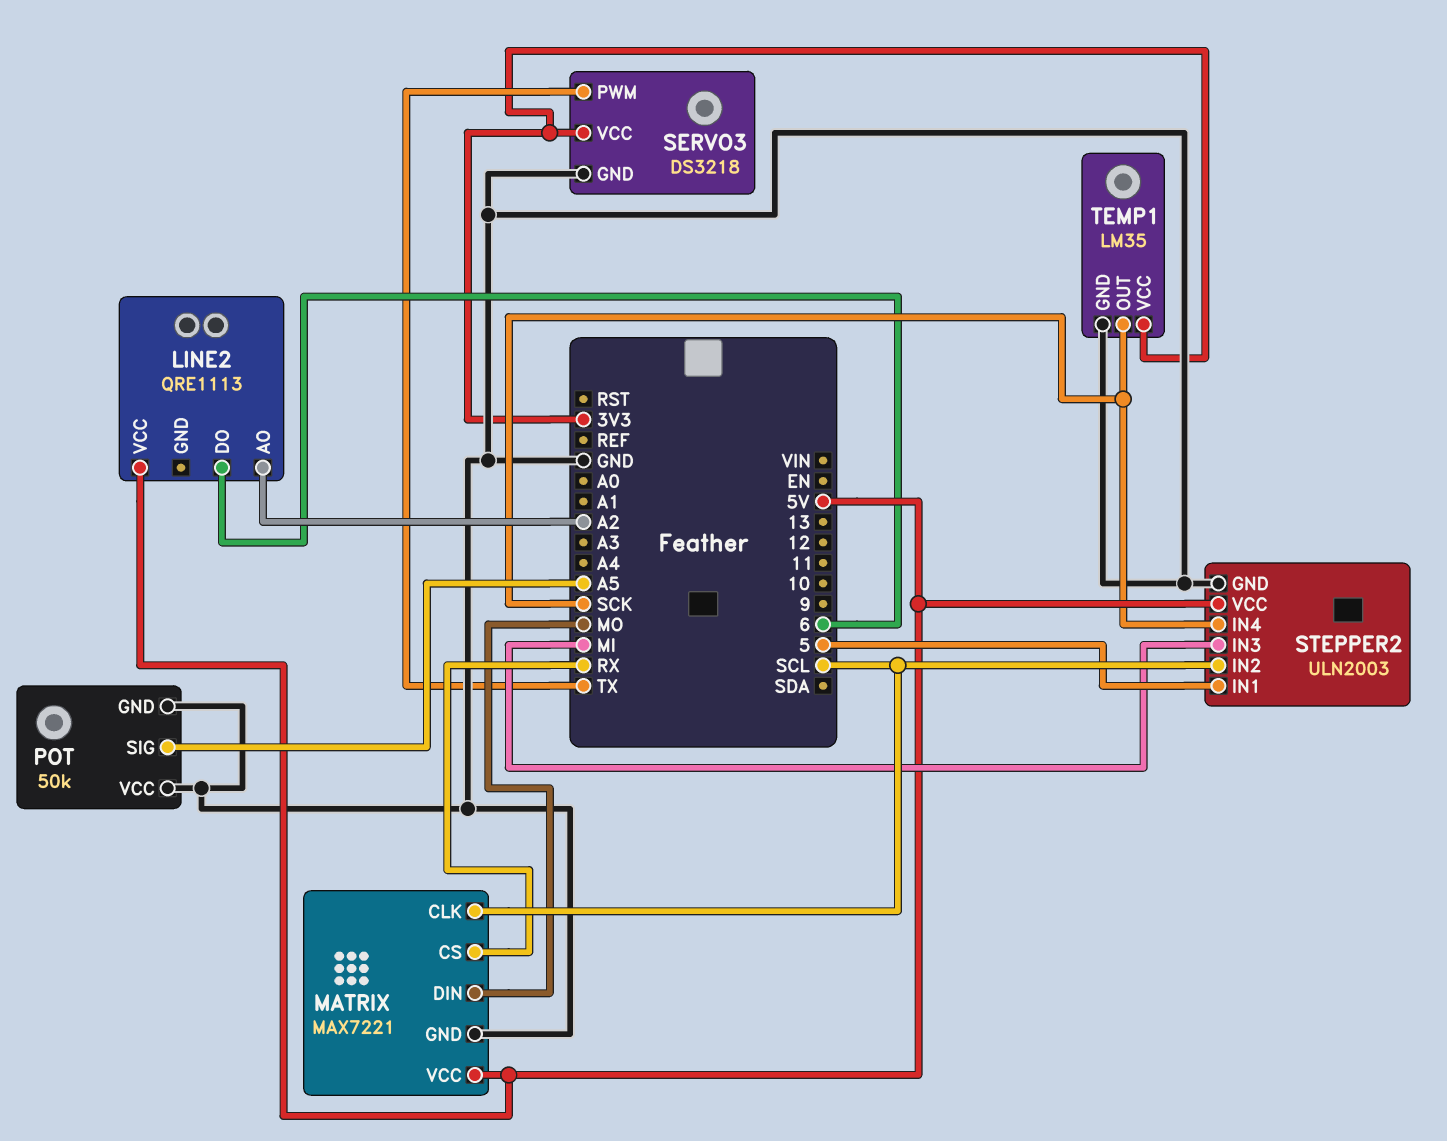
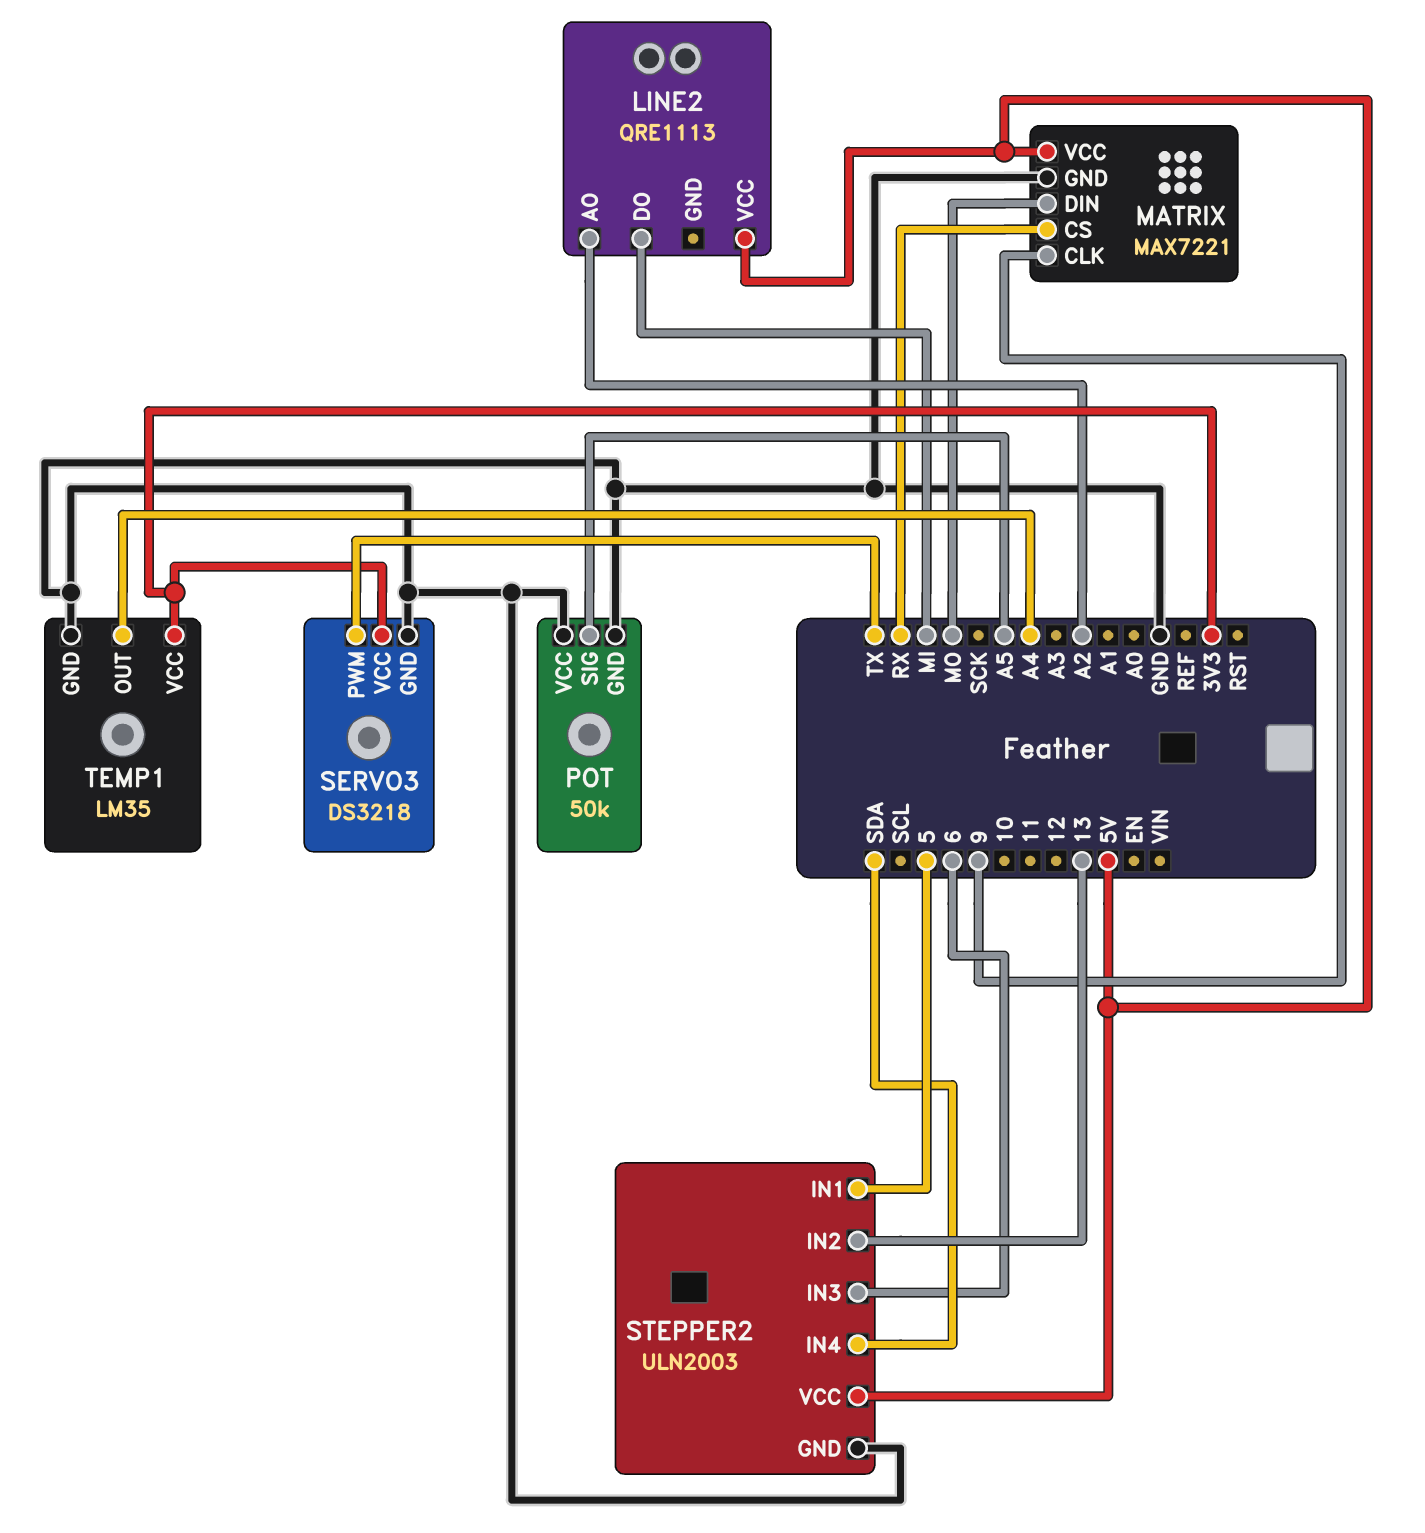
LINE2 pin DO: 6 -> MI
MATRIX pin CLK: SCL -> 9
STEPPER2 pin IN2: SCL -> 13
STEPPER2 pin IN3: MI -> 6
STEPPER2 pin IN4: SCK -> SDA
TEMP1 pin OUT: SCK -> A4

